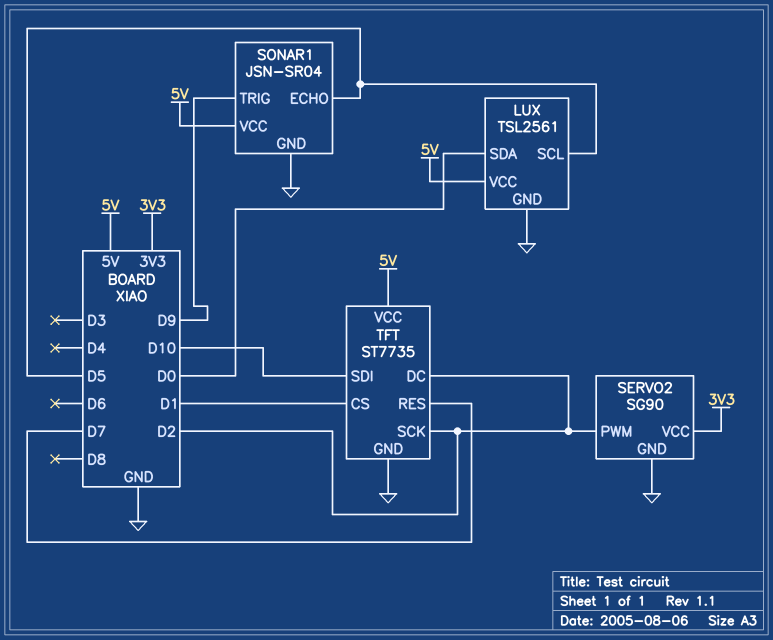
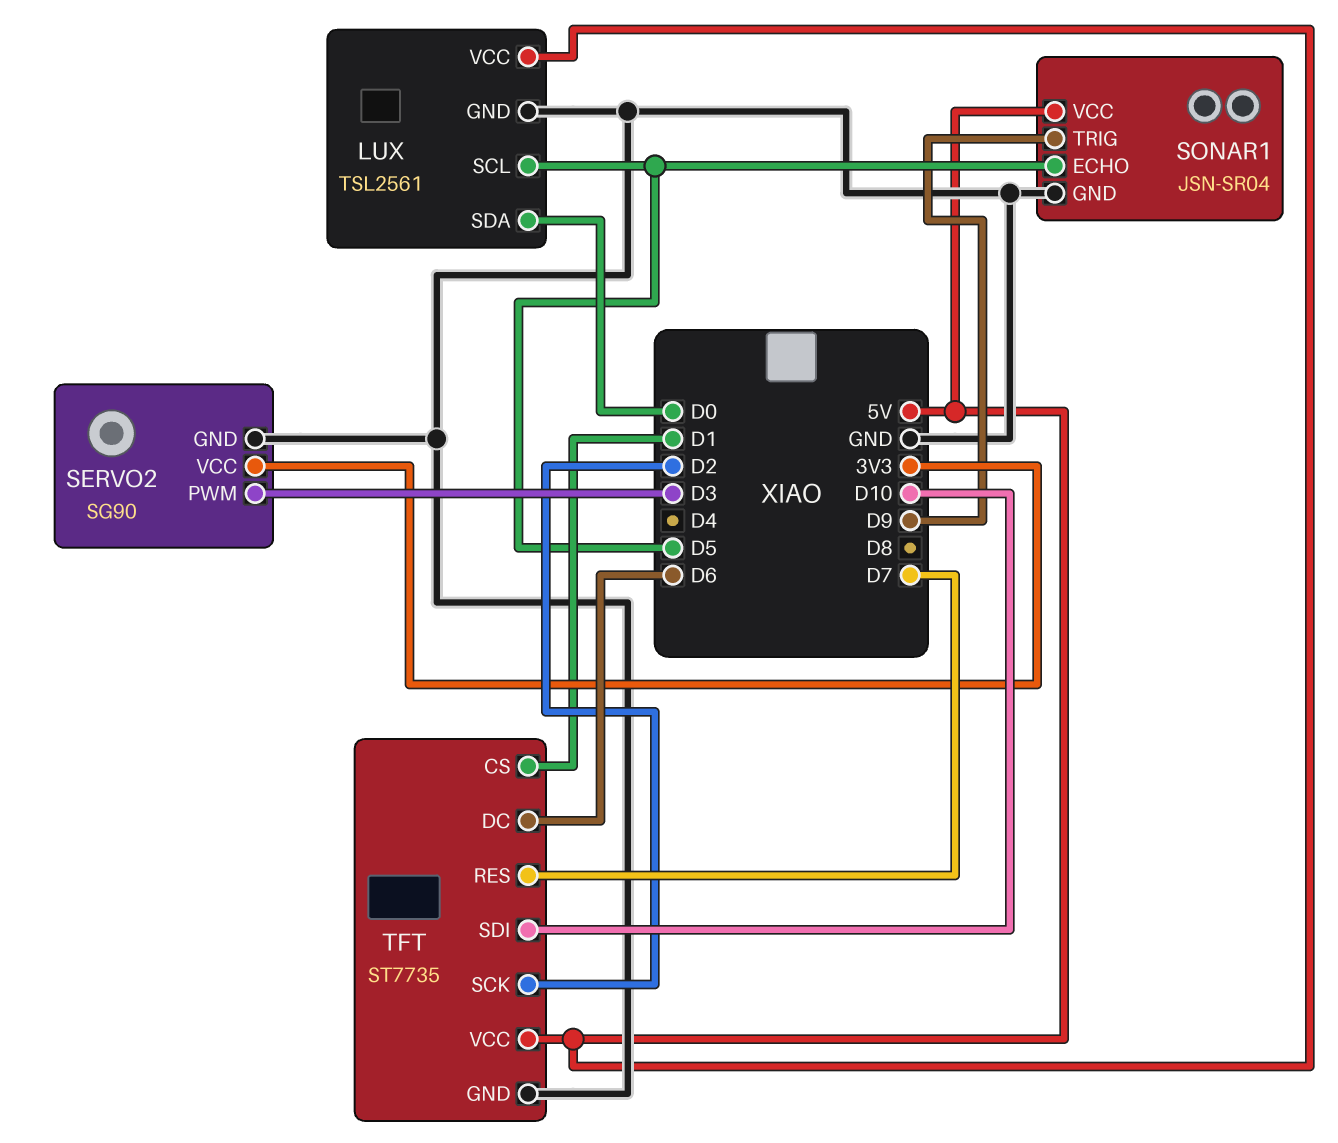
SERVO2 pin PWM: D2 -> D3
TFT pin DC: D2 -> D6

